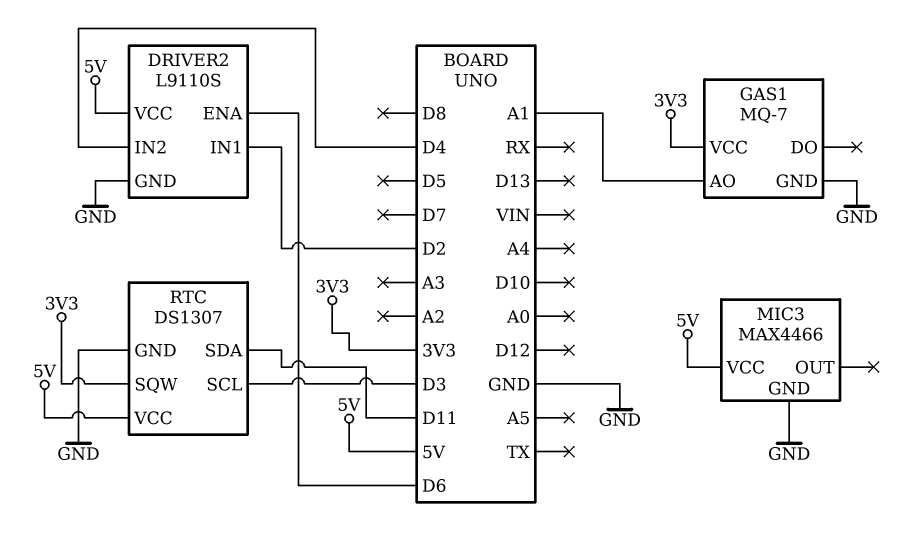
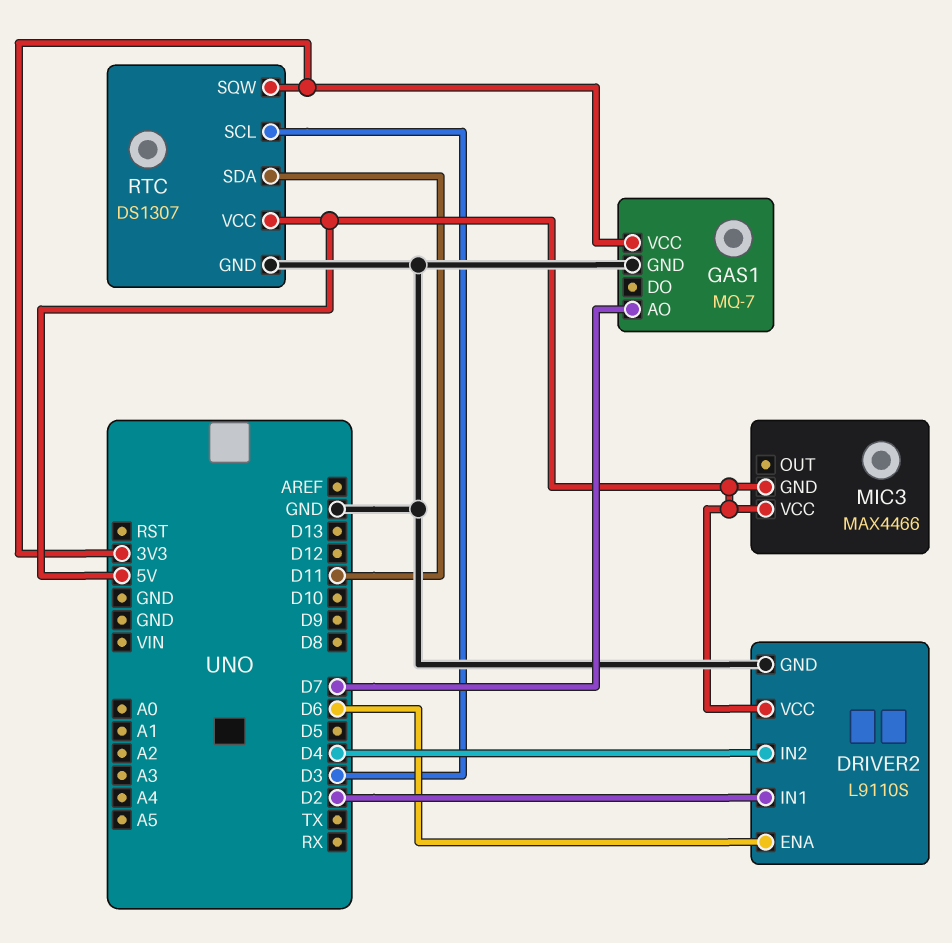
GAS1 pin AO: A1 -> D7
MIC3 pin GND: GND -> 5V

